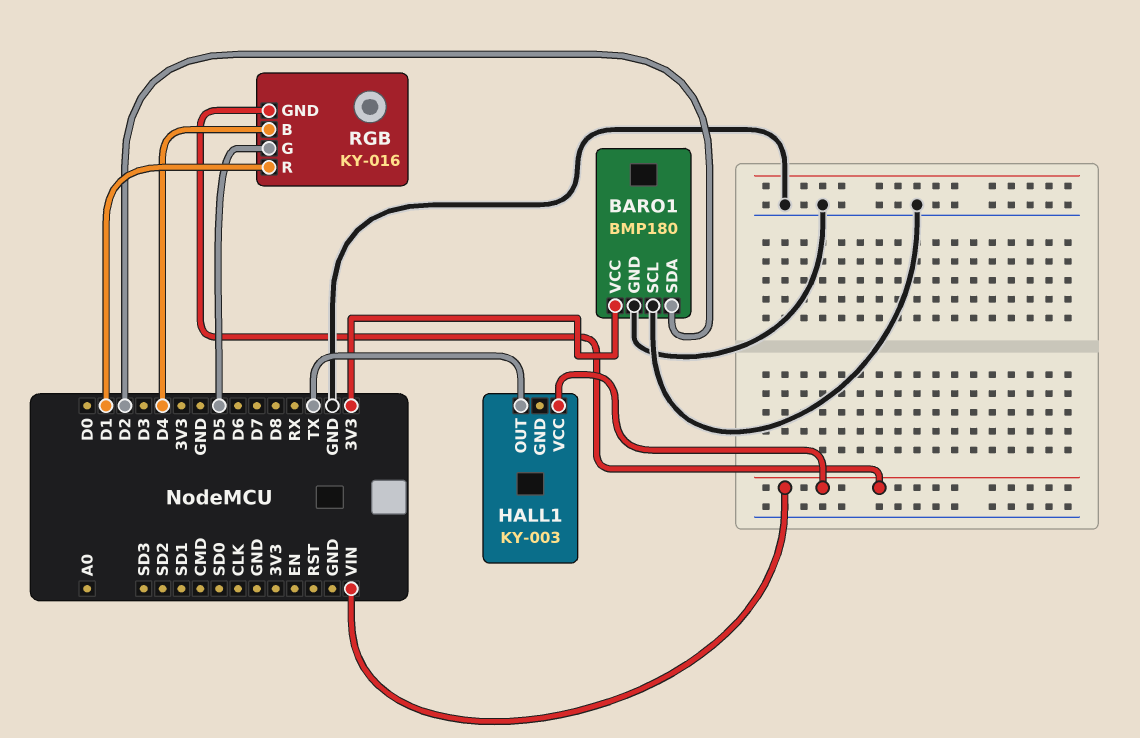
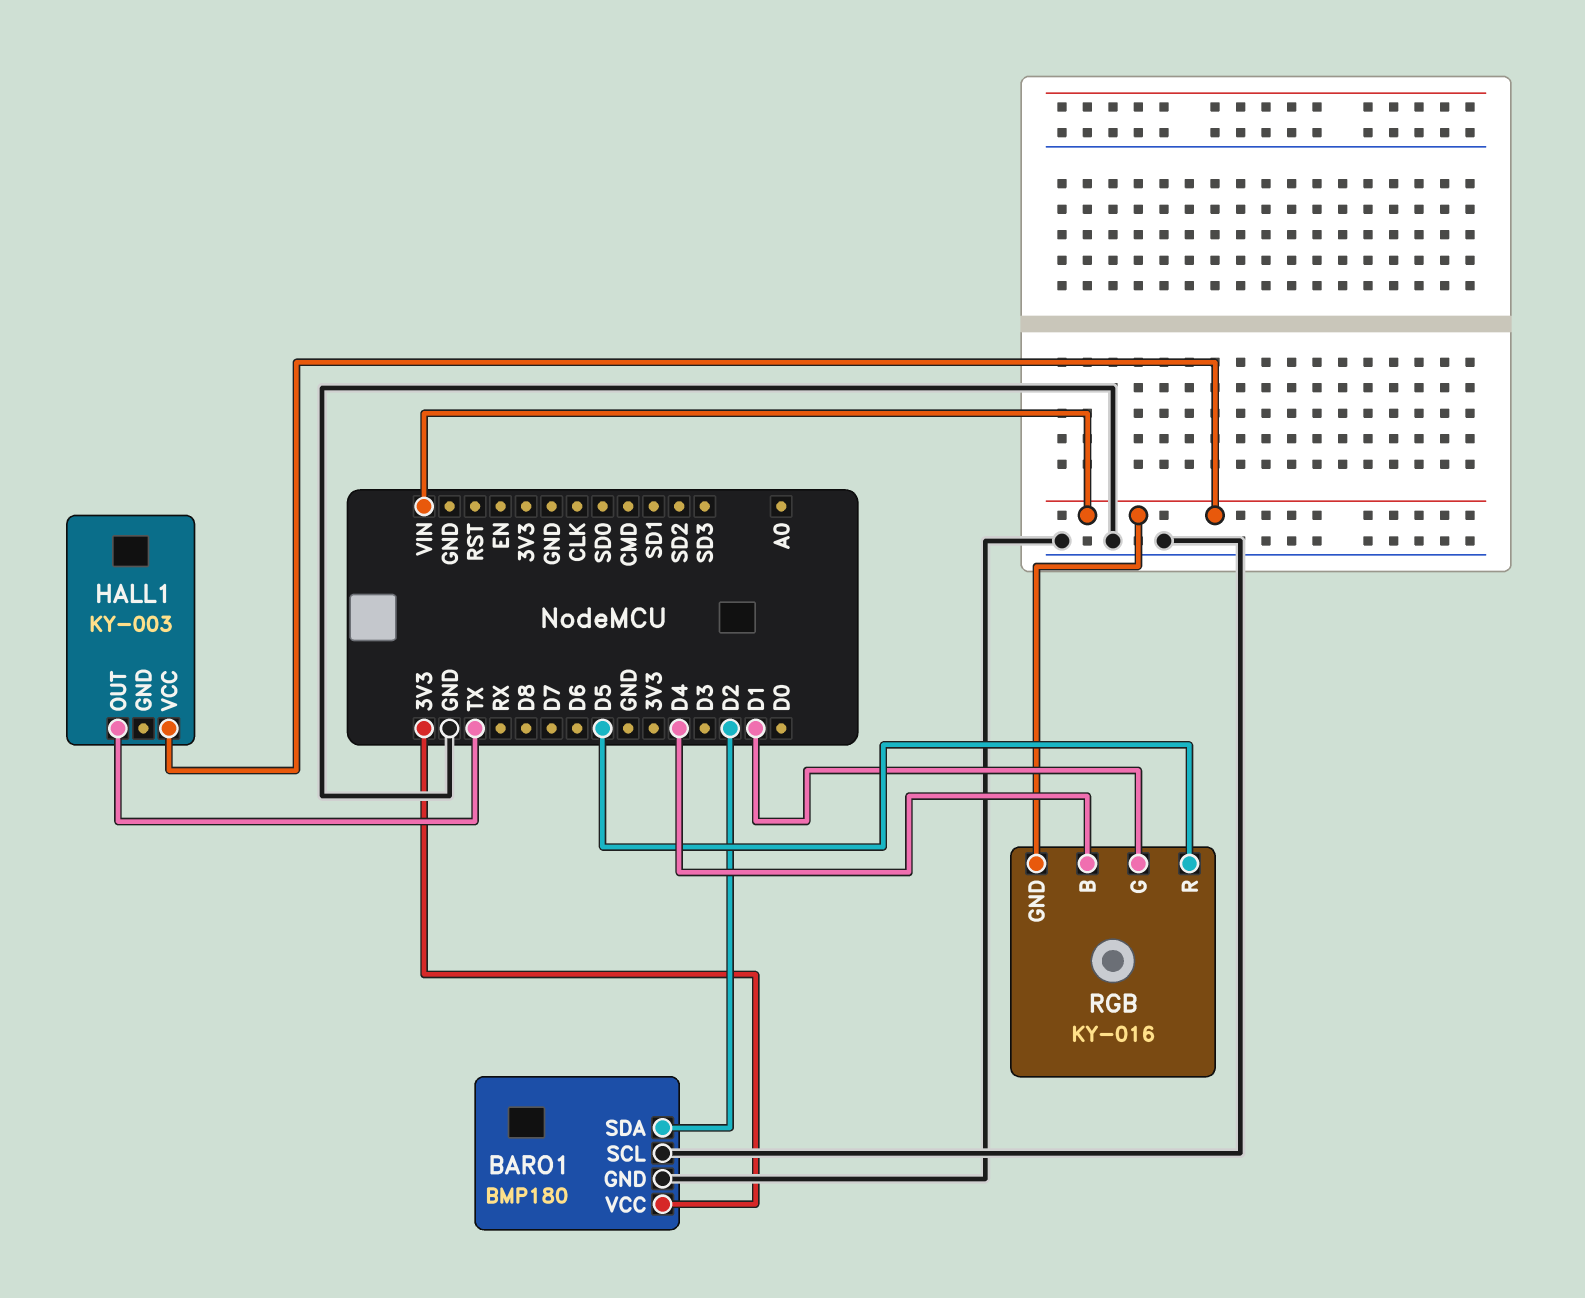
RGB pin G: D5 -> D1
RGB pin R: D1 -> D5

